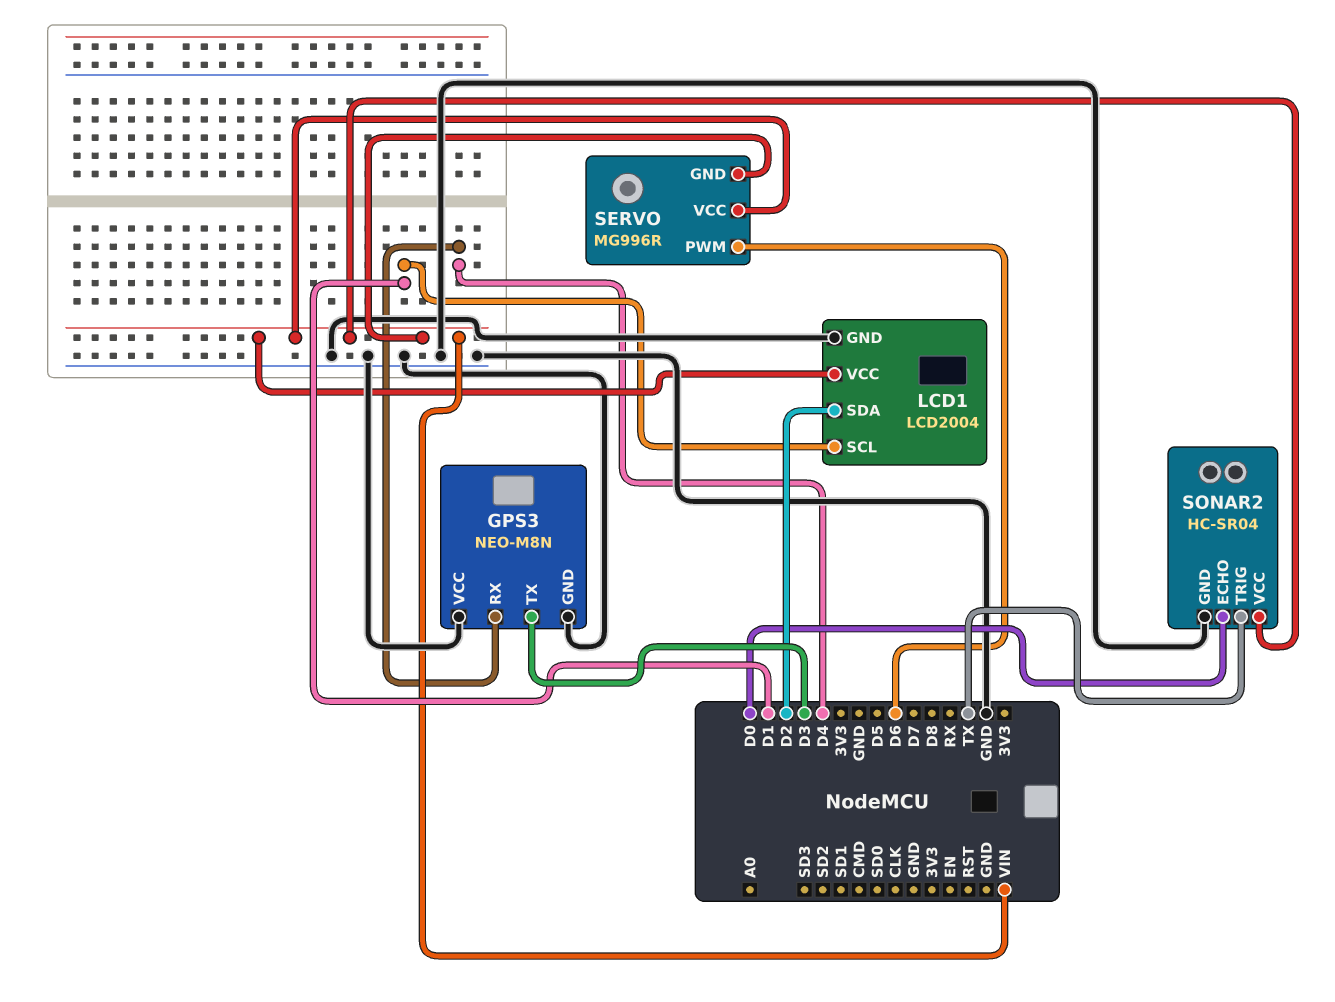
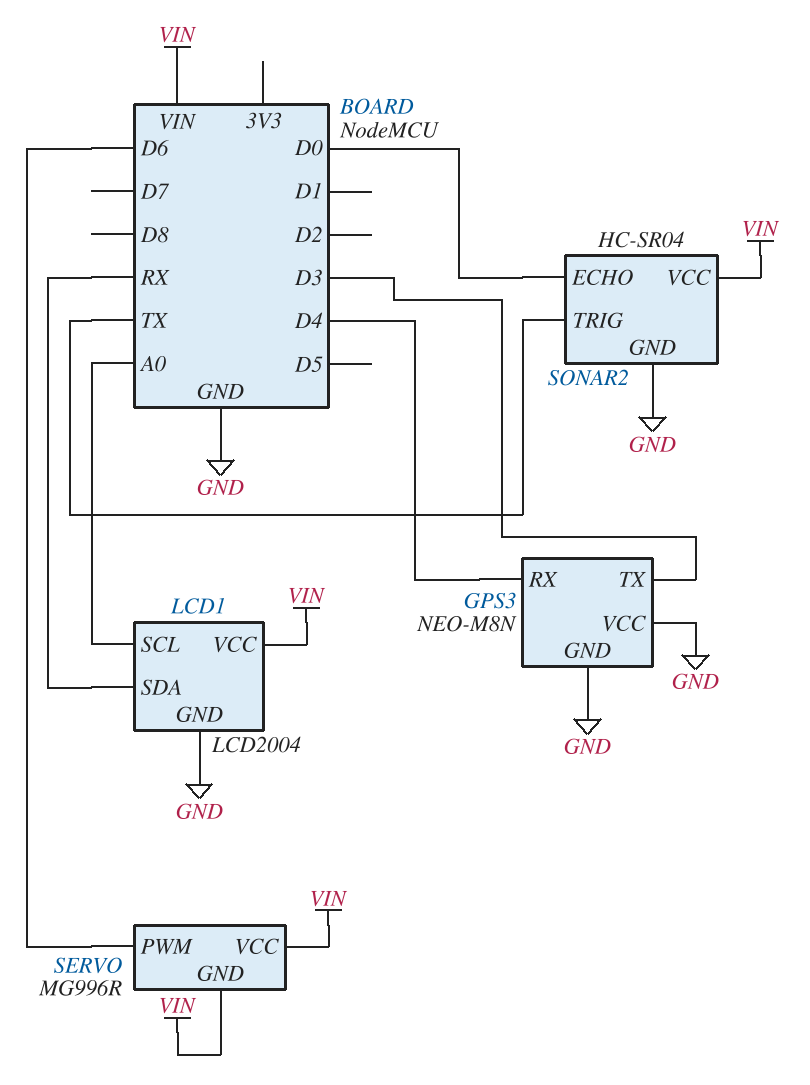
LCD1 pin SCL: D1 -> A0
LCD1 pin SDA: D2 -> RX

